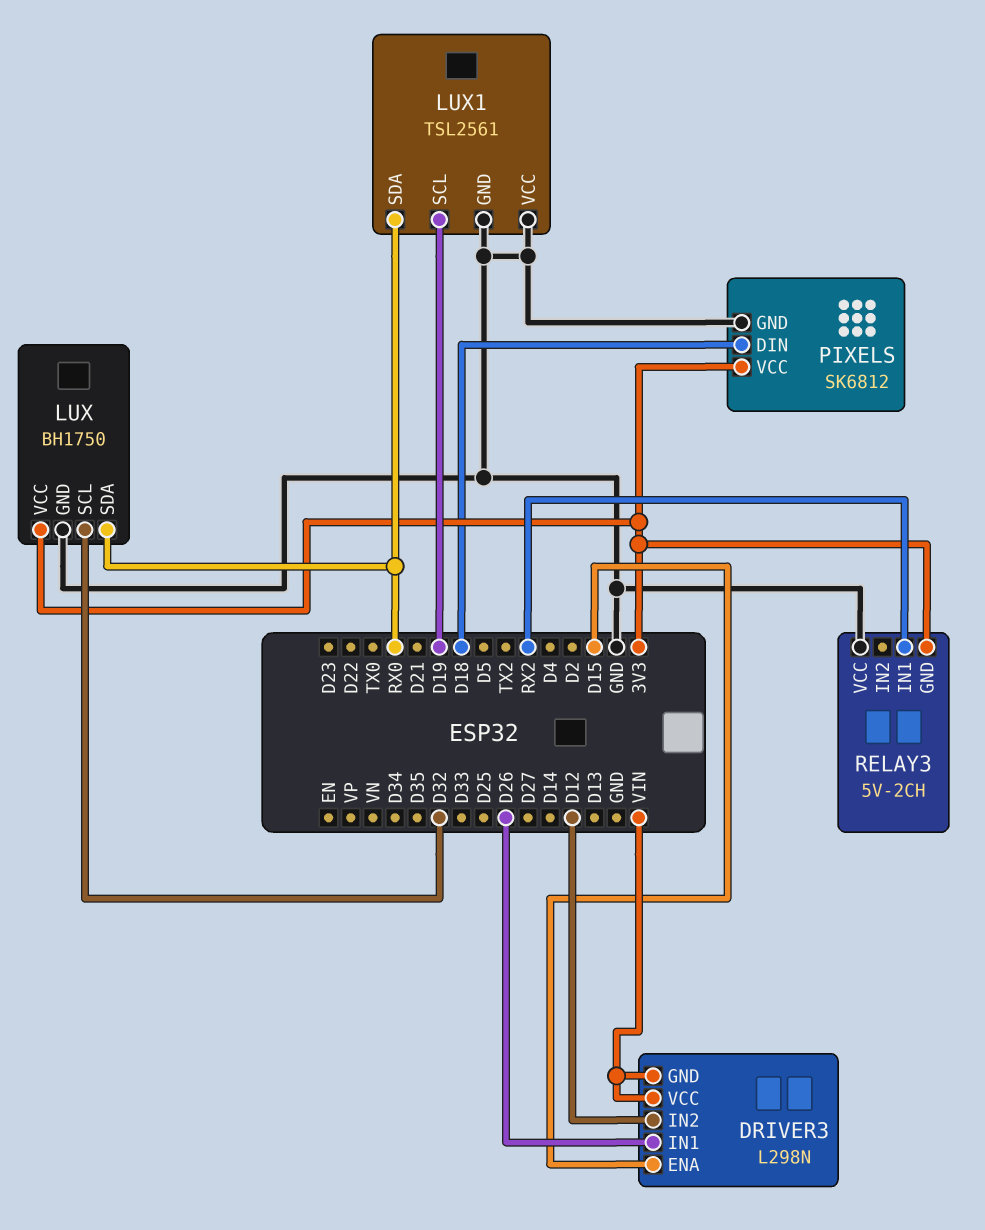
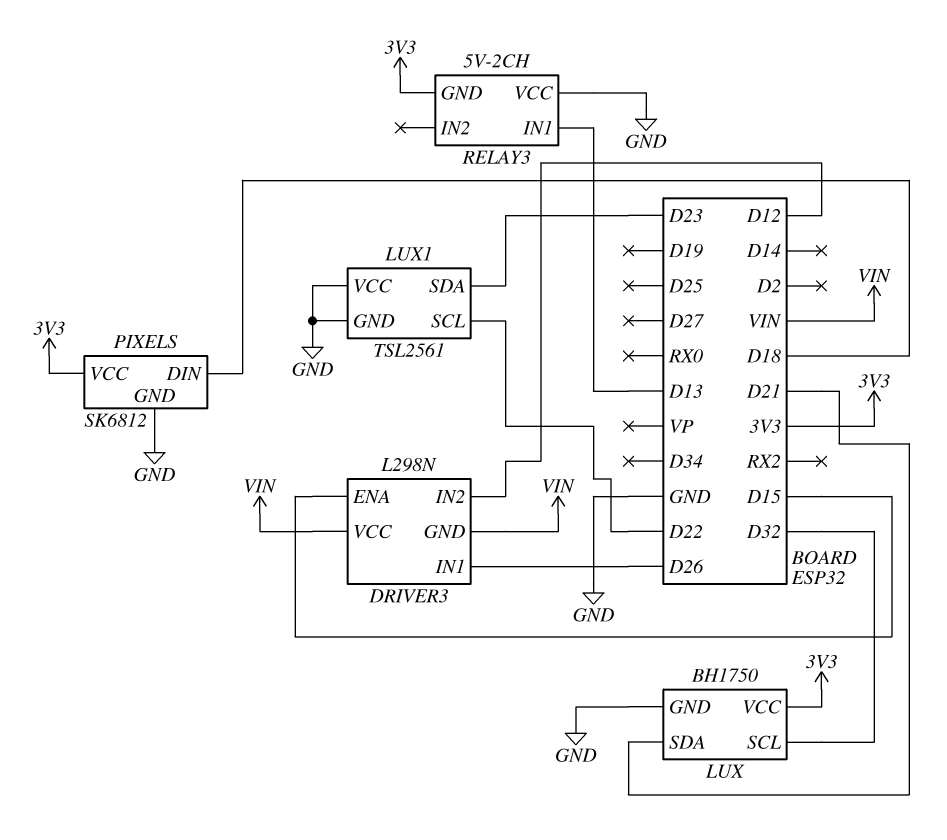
LUX pin SDA: RX0 -> D21
LUX1 pin SCL: D19 -> D22
LUX1 pin SDA: RX0 -> D23
RELAY3 pin IN1: RX2 -> D13

